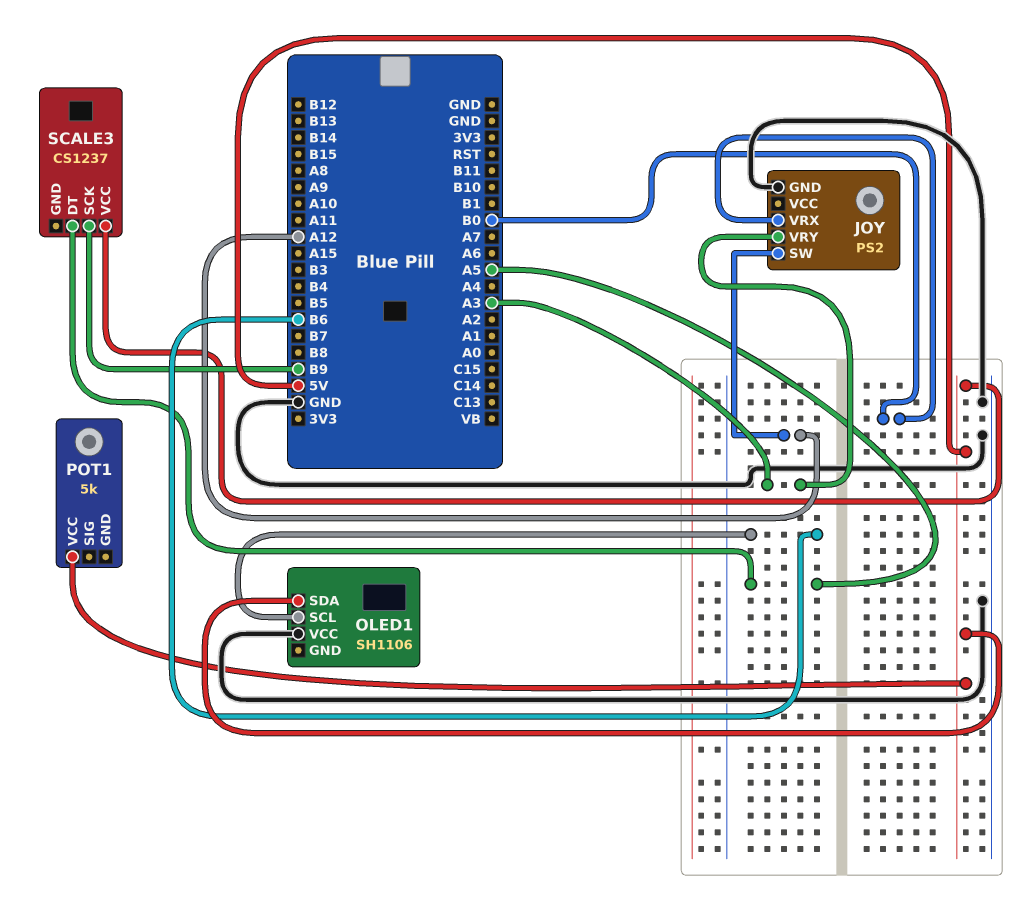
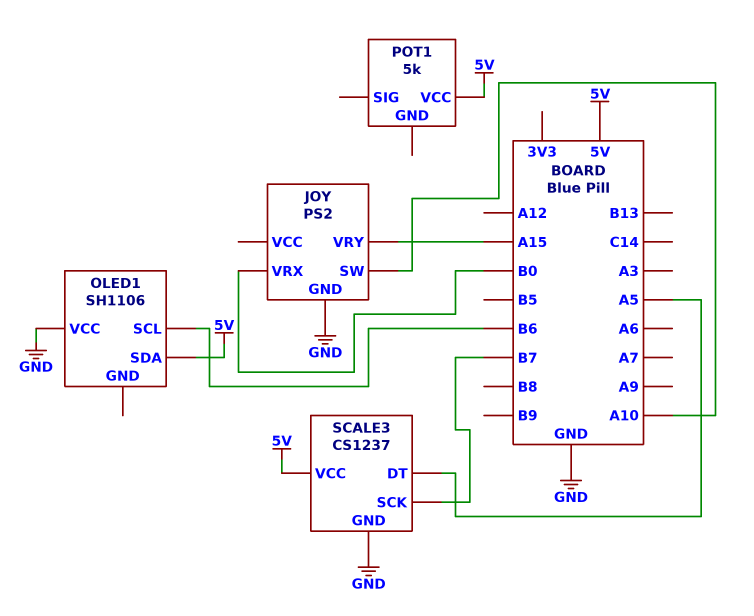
JOY pin SW: A12 -> A10
JOY pin VRY: A3 -> A15
SCALE3 pin GND: none -> GND
SCALE3 pin SCK: B9 -> B7

